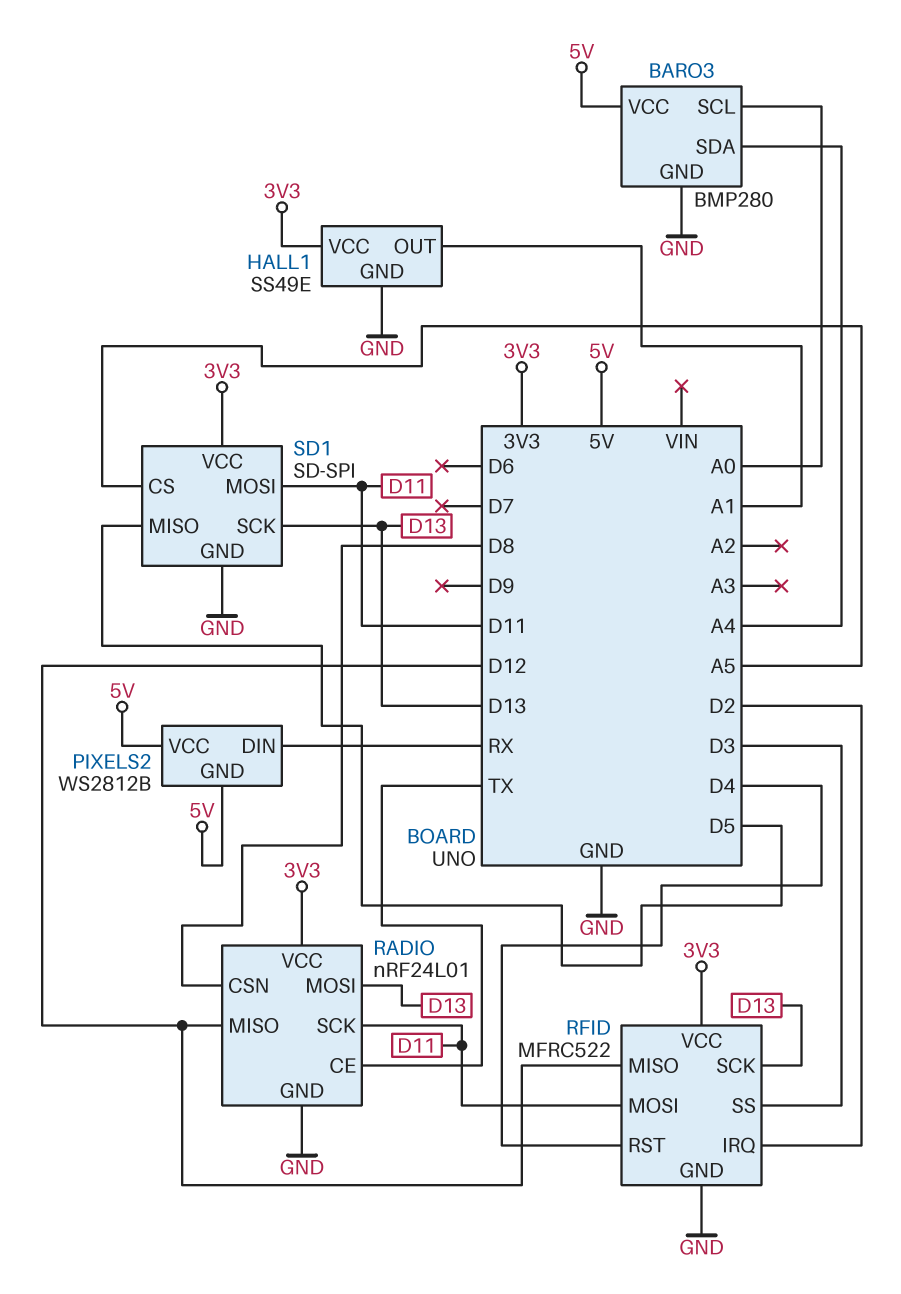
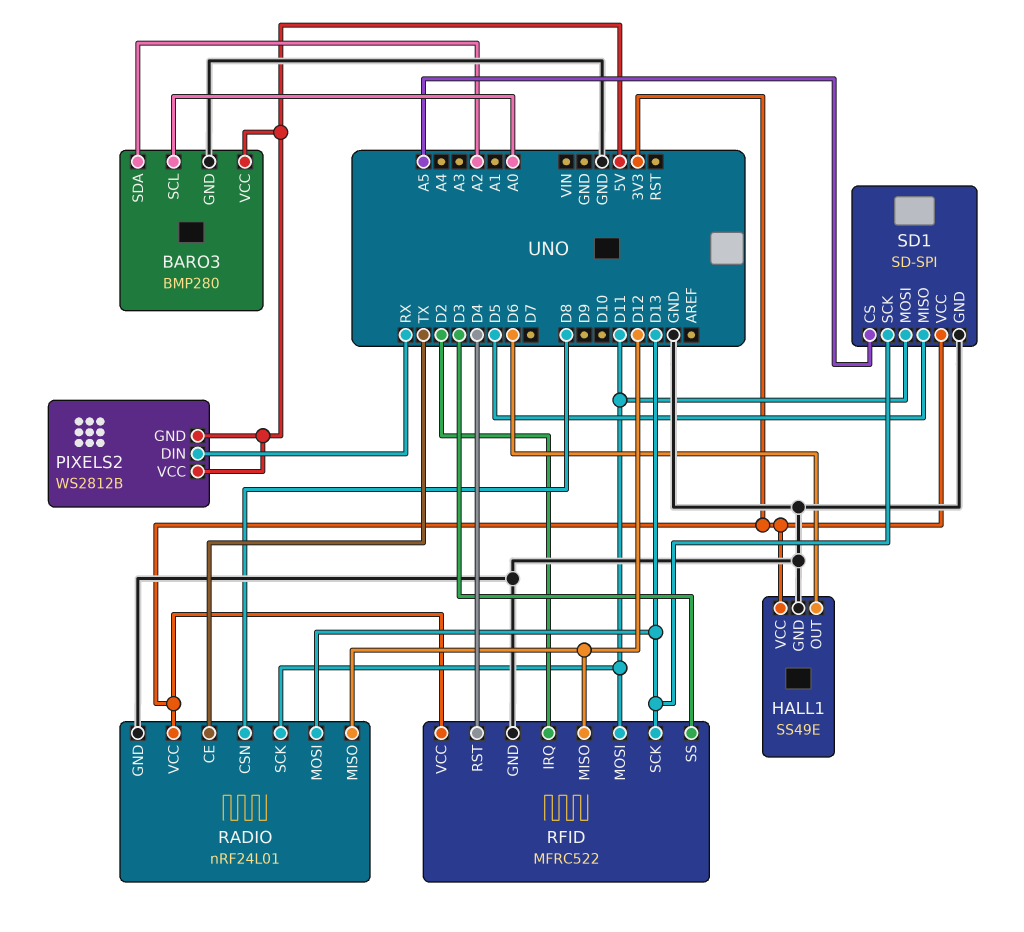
BARO3 pin SDA: A4 -> A2
HALL1 pin OUT: A1 -> D6

